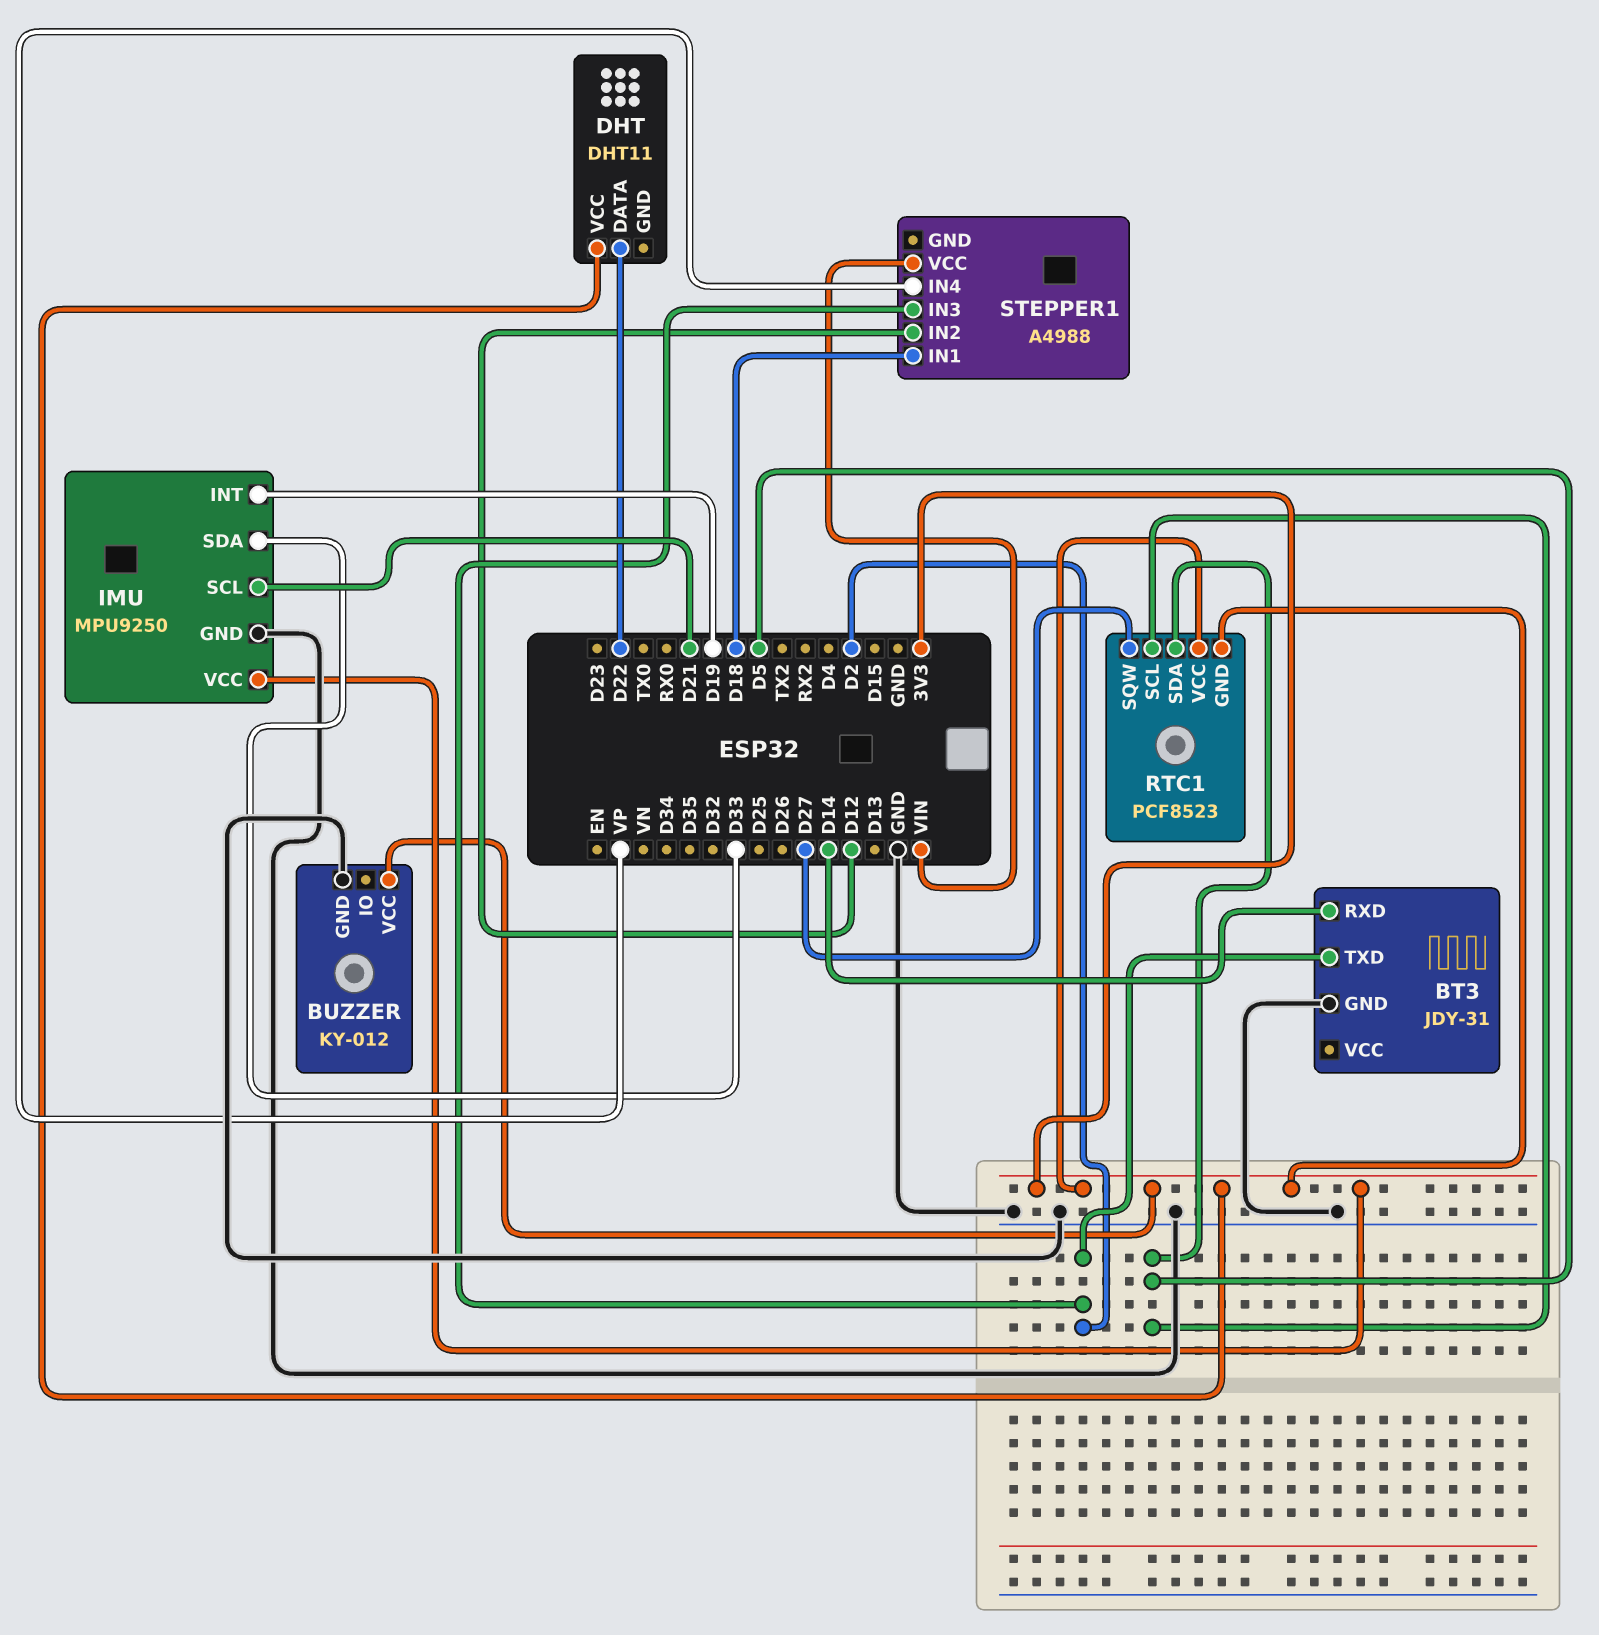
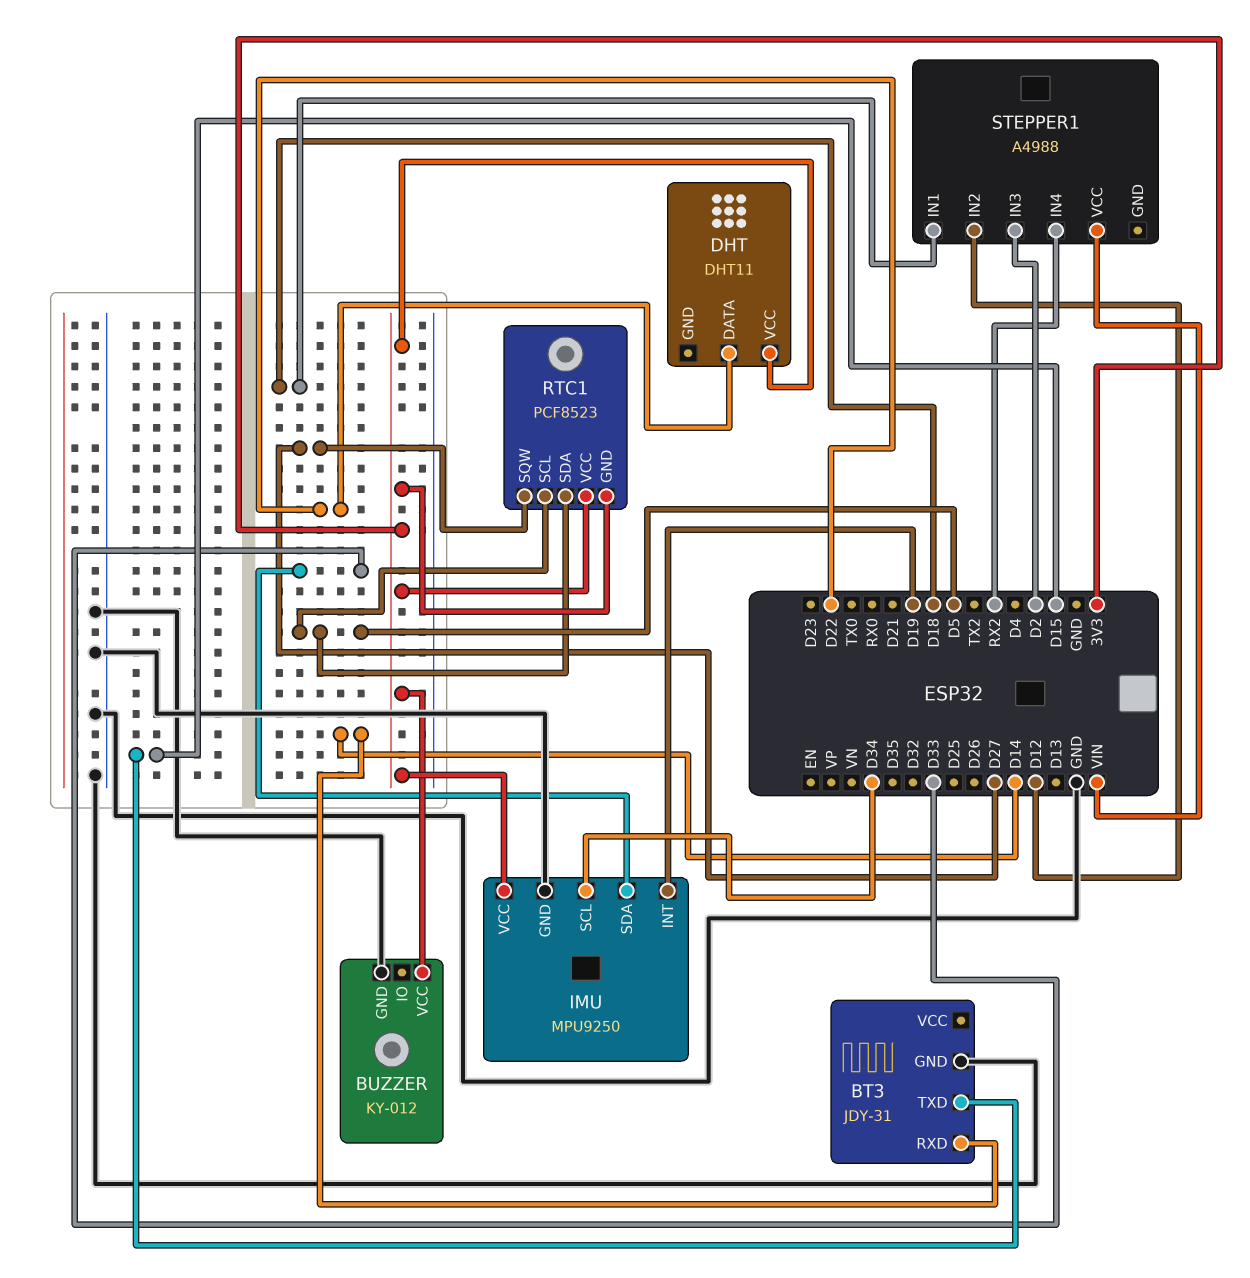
BT3 pin TXD: D2 -> D15
IMU pin SCL: D21 -> D34
STEPPER1 pin IN4: VP -> RX2

